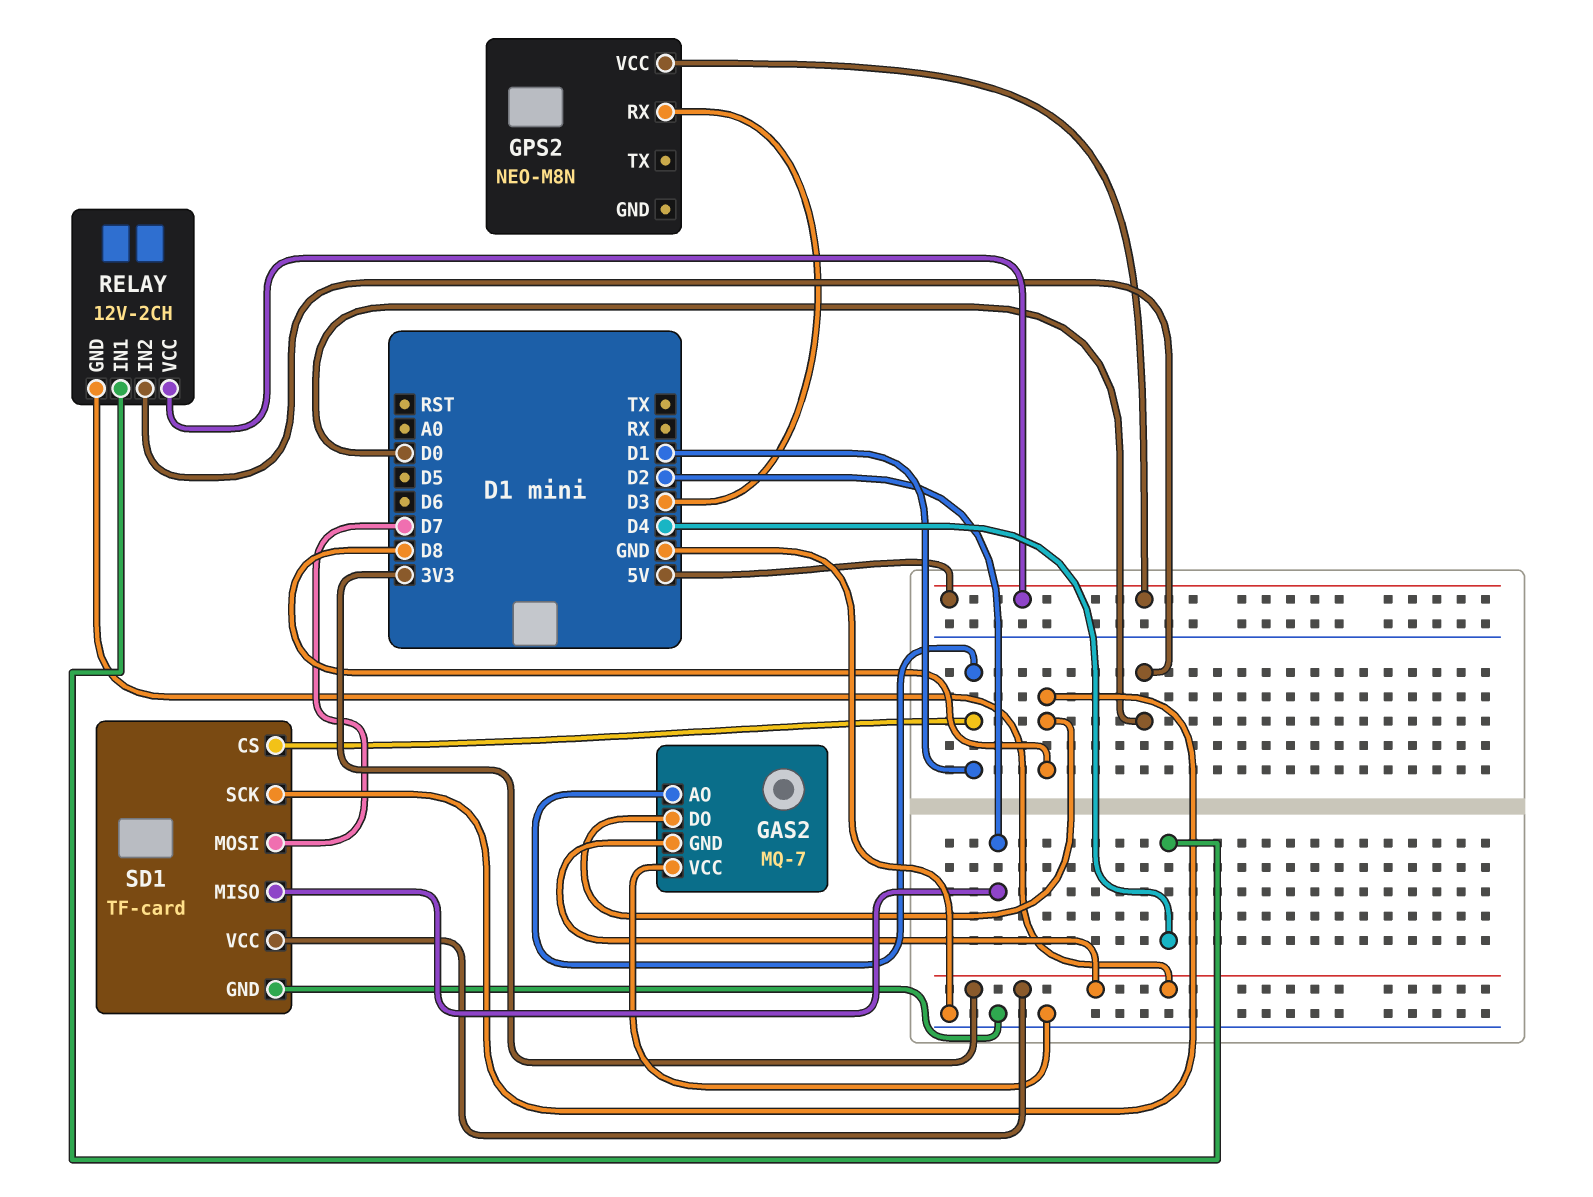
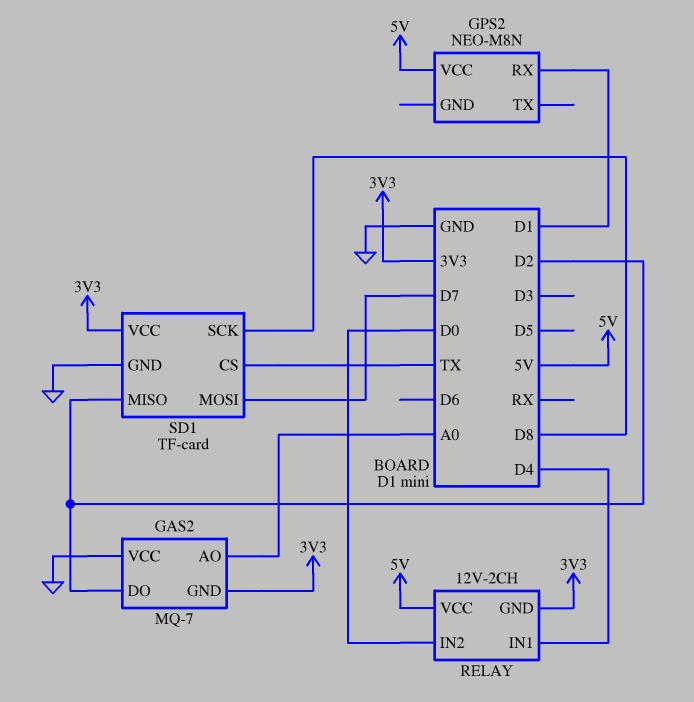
GAS2 pin AO: D1 -> A0
GAS2 pin DO: D8 -> D2
GPS2 pin RX: D3 -> D1
SD1 pin CS: D1 -> TX

